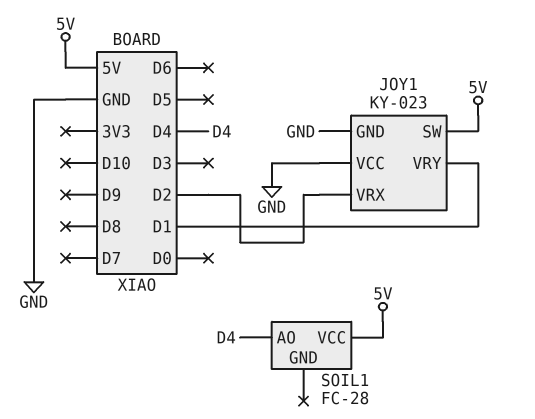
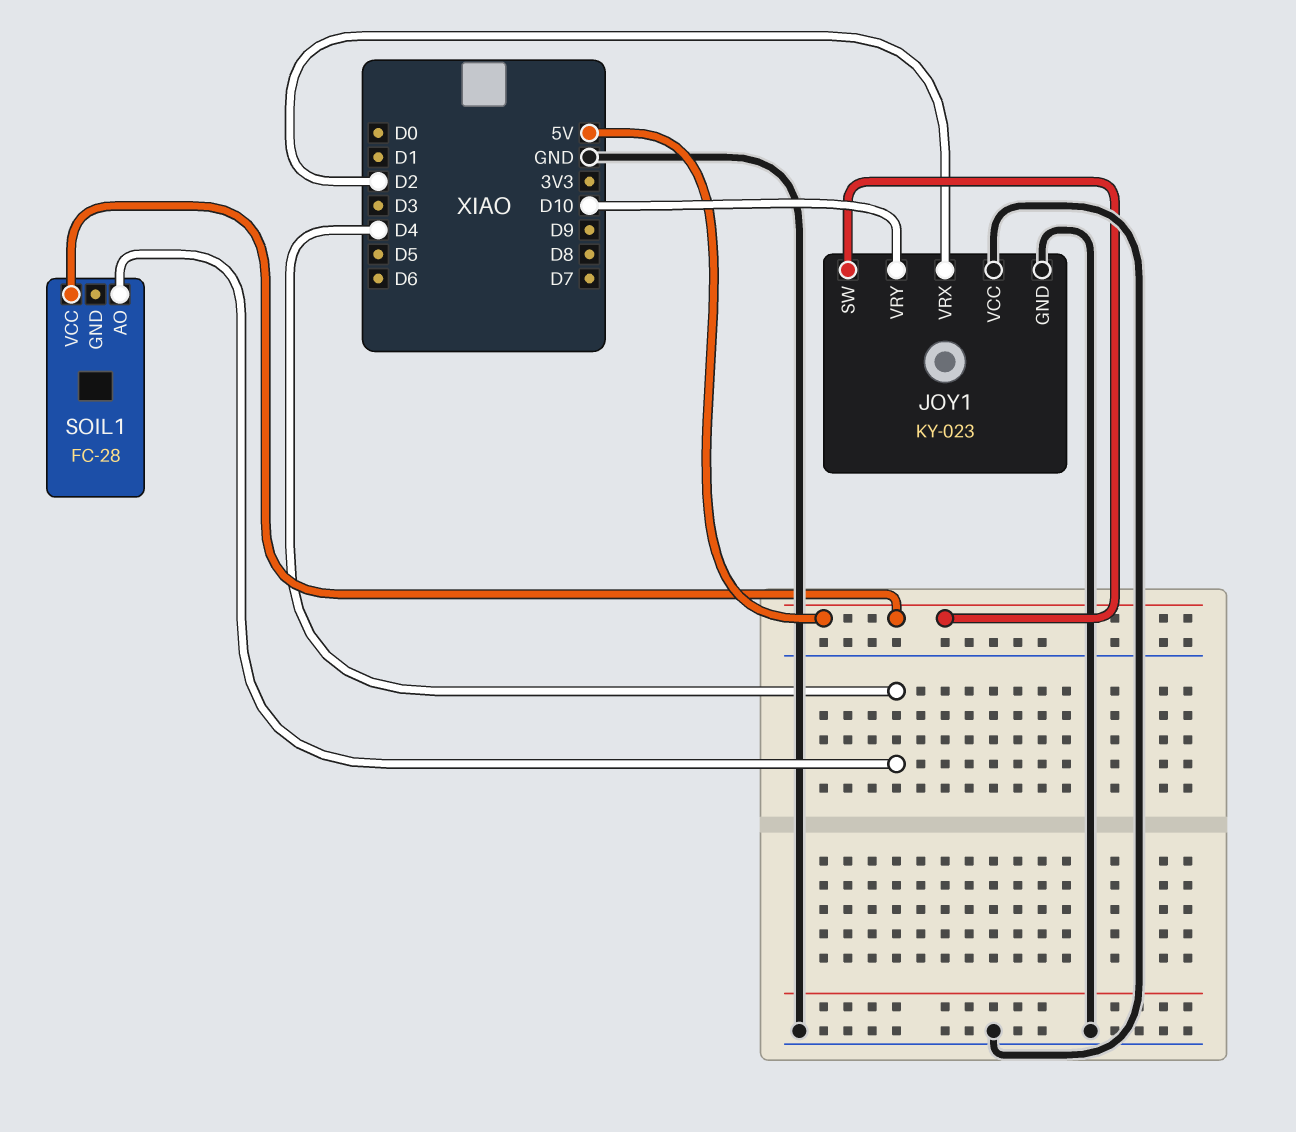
JOY1 pin VRY: D1 -> D10

